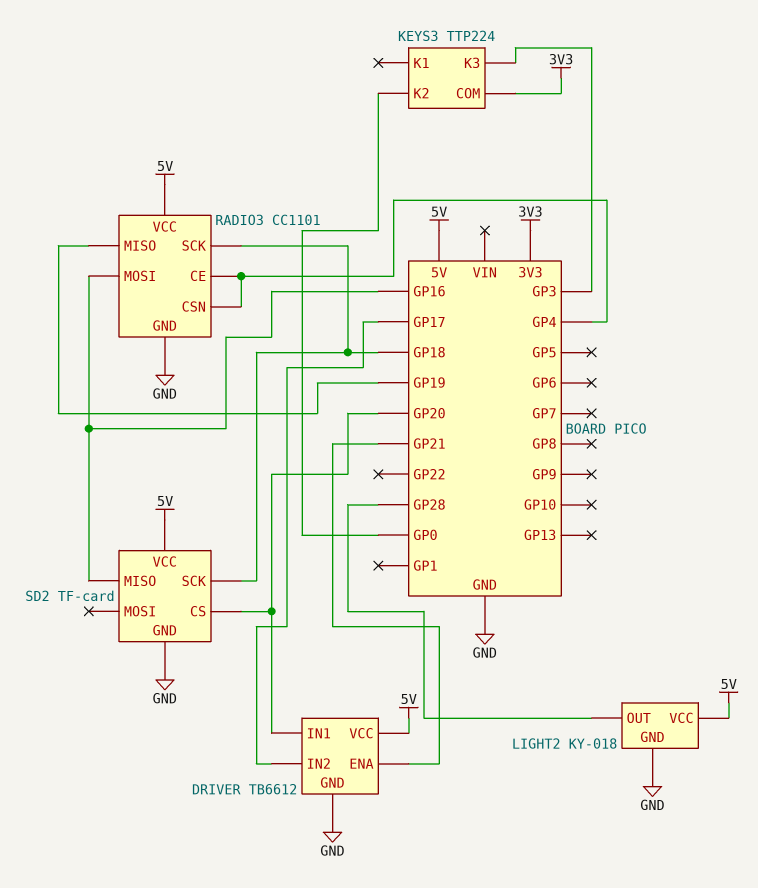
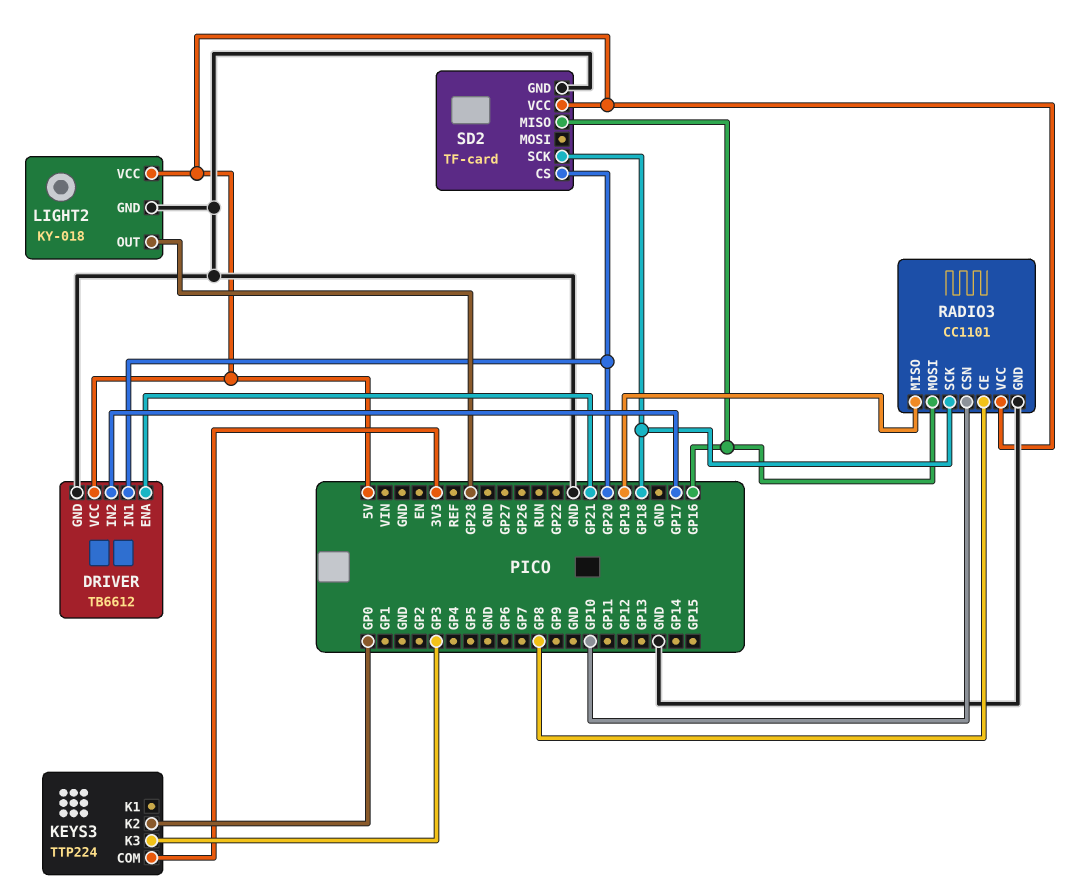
RADIO3 pin CE: GP4 -> GP8
RADIO3 pin CSN: GP4 -> GP10

